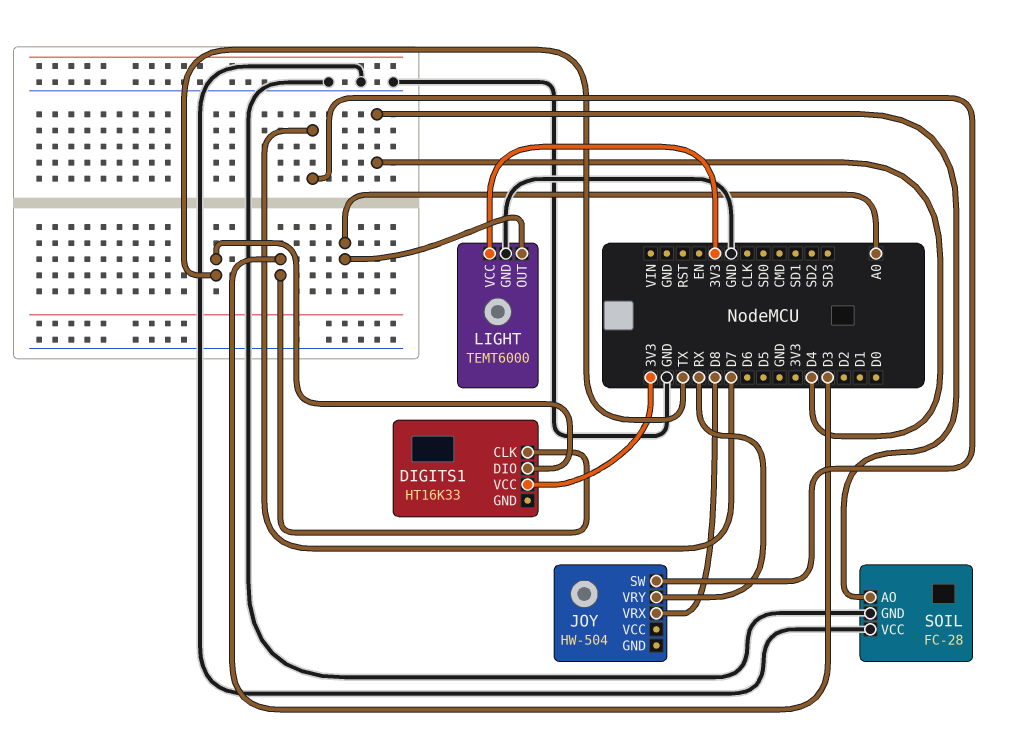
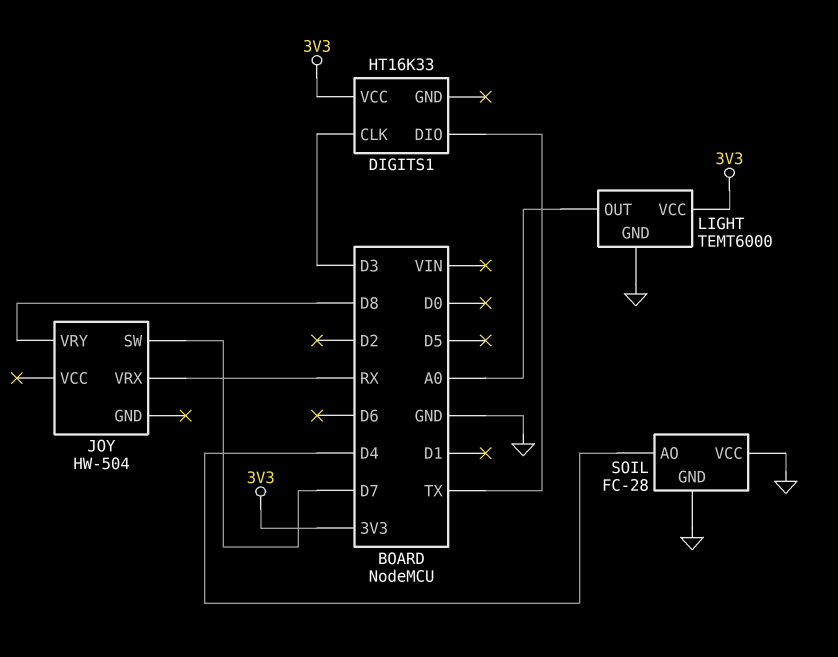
JOY pin VRX: D8 -> RX
JOY pin VRY: RX -> D8

